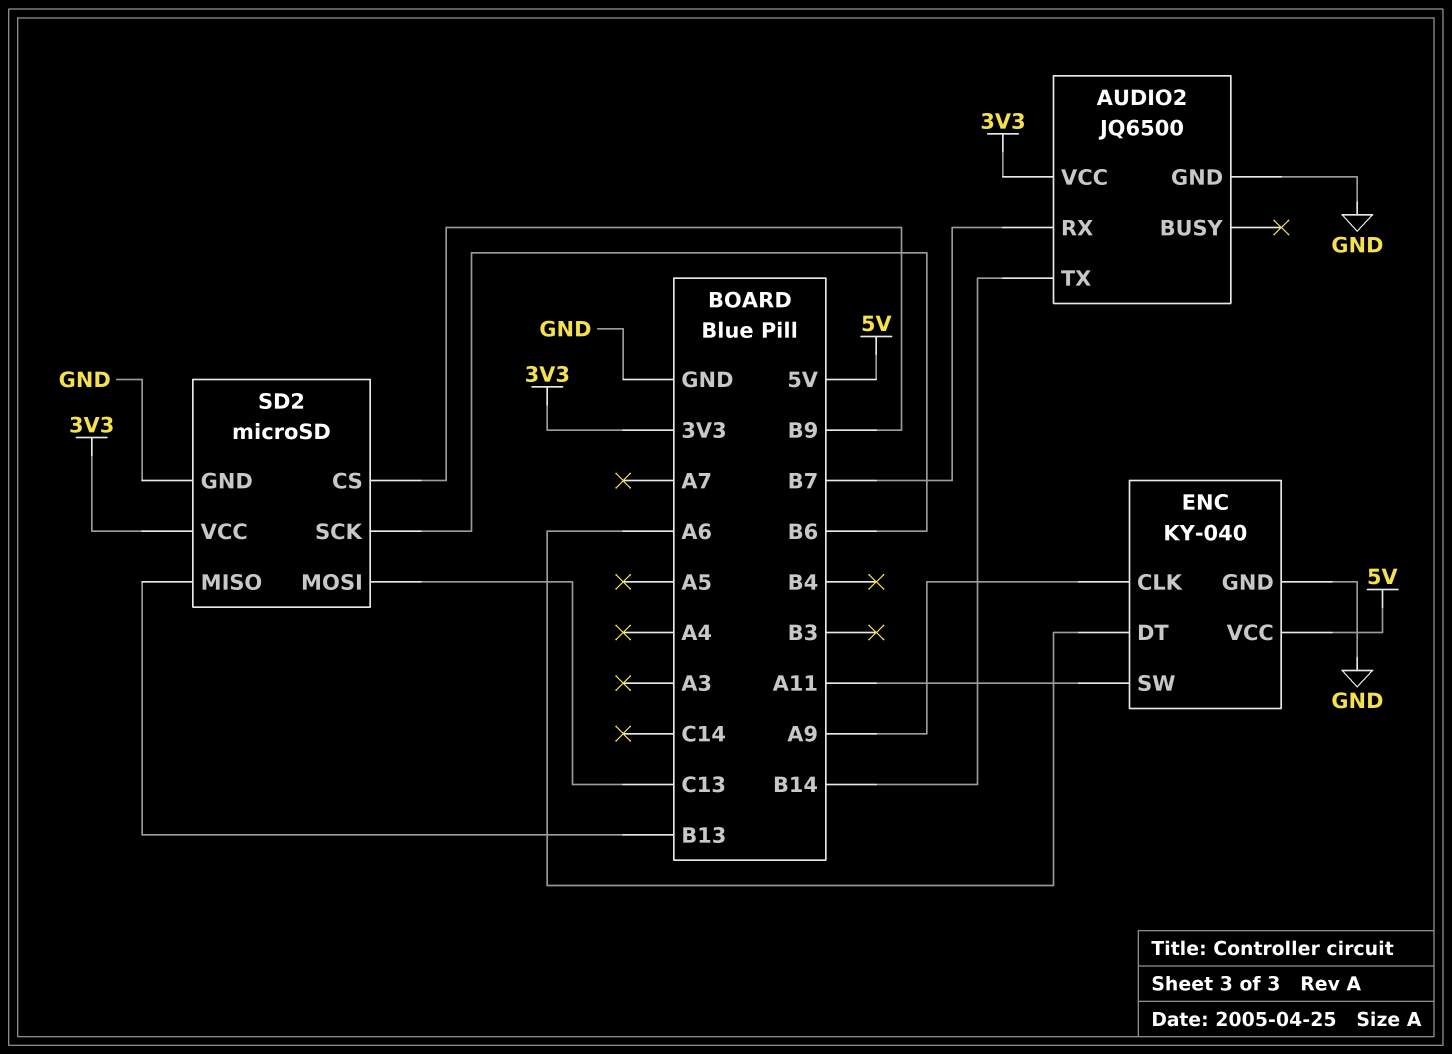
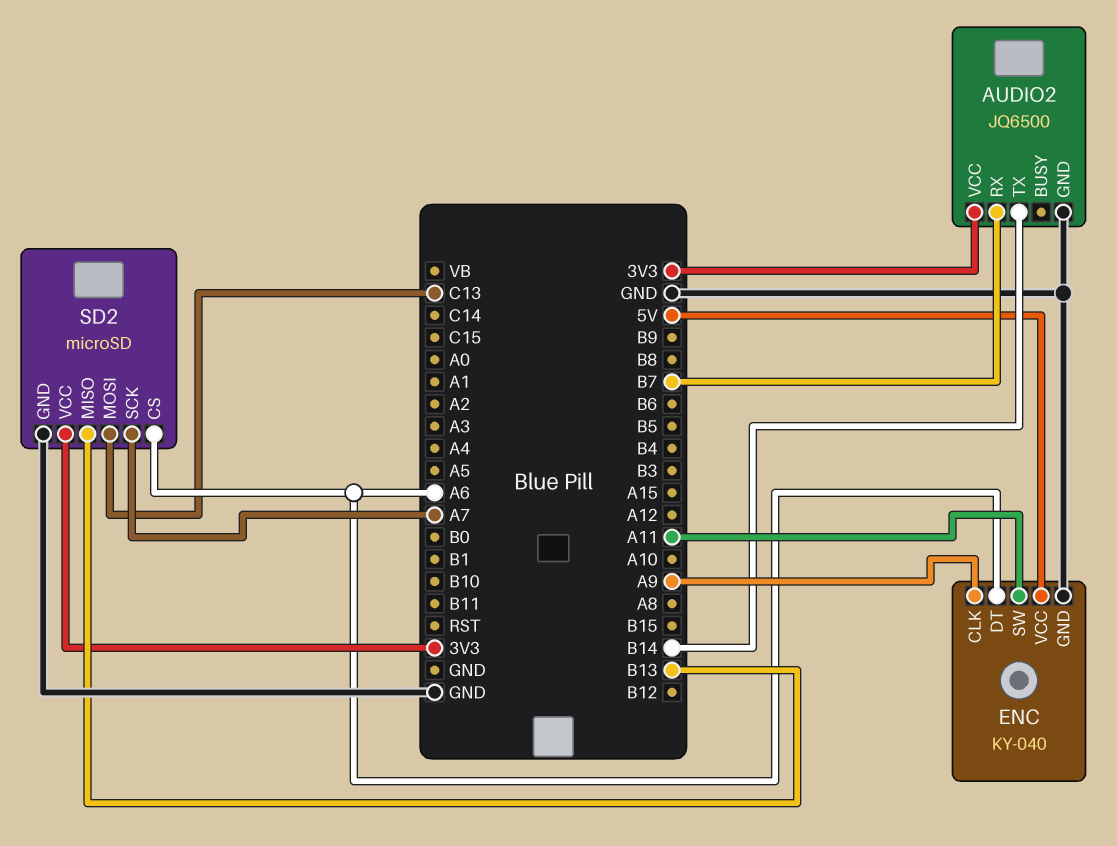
SD2 pin CS: B9 -> A6
SD2 pin SCK: B6 -> A7

